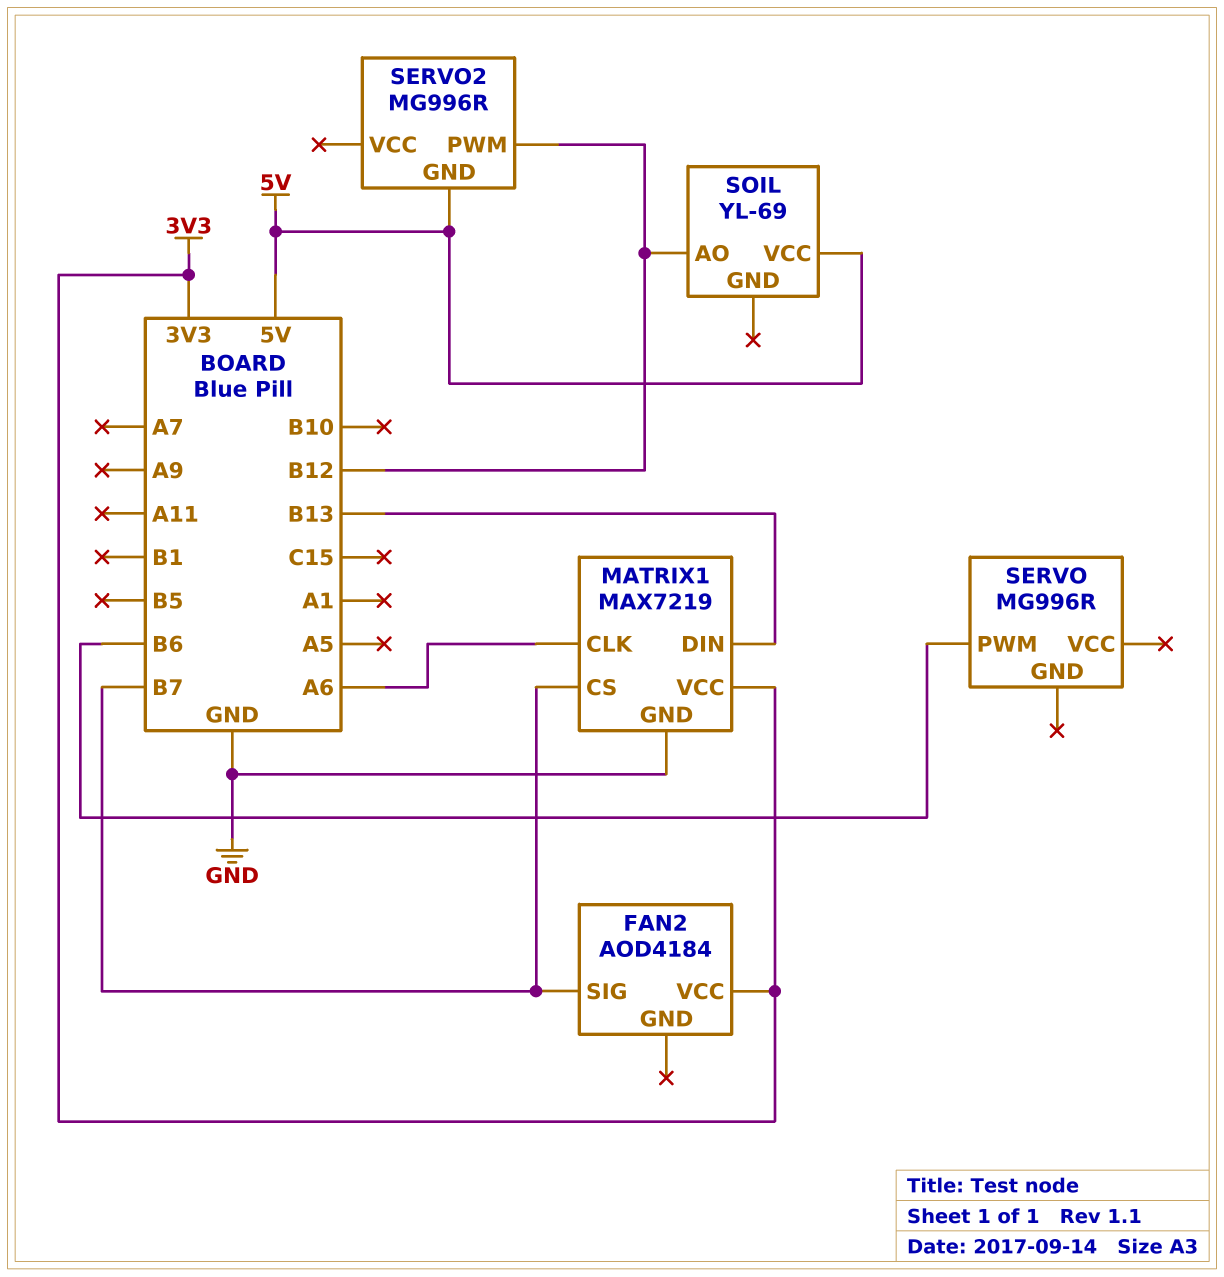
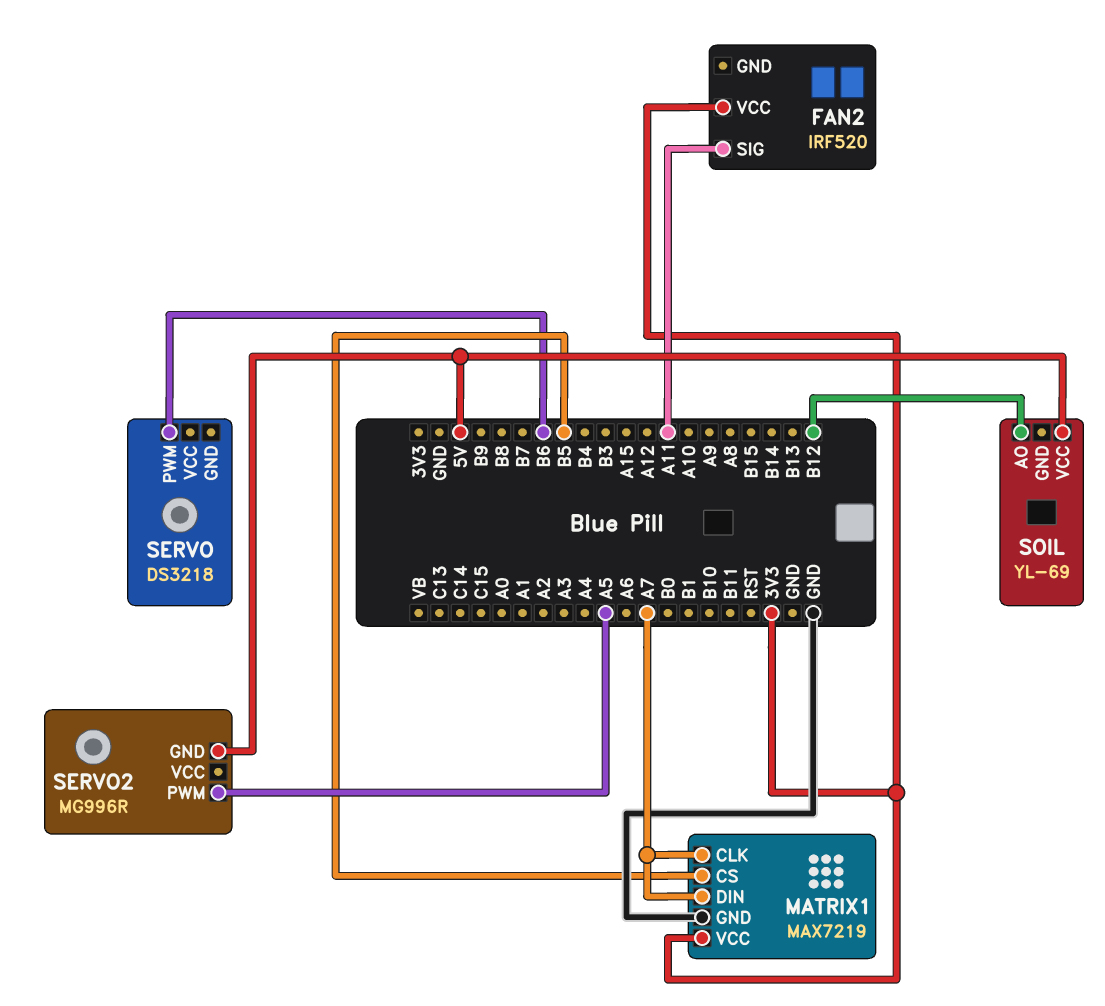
FAN2: AOD4184 -> IRF520
FAN2 pin SIG: B7 -> A11
MATRIX1 pin CLK: A6 -> A7
MATRIX1 pin CS: B7 -> B5
MATRIX1 pin DIN: B13 -> A7
SERVO: MG996R -> DS3218
SERVO2 pin PWM: B12 -> A5

